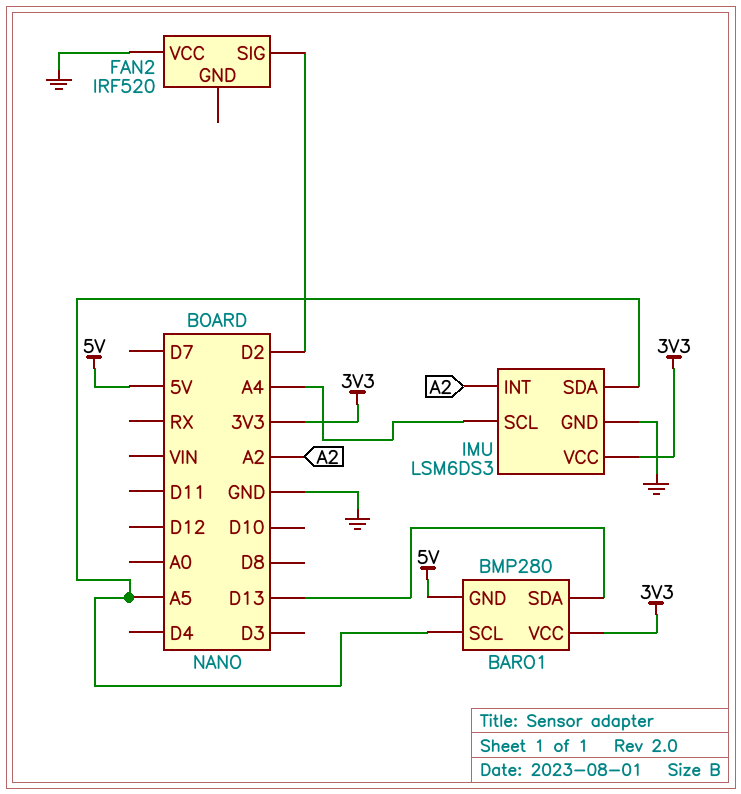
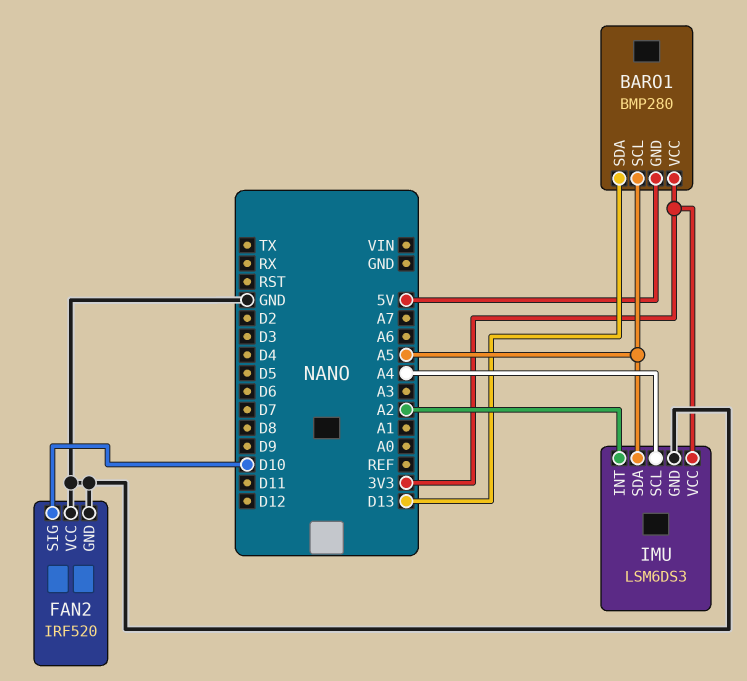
FAN2 pin GND: none -> GND
FAN2 pin SIG: D2 -> D10

